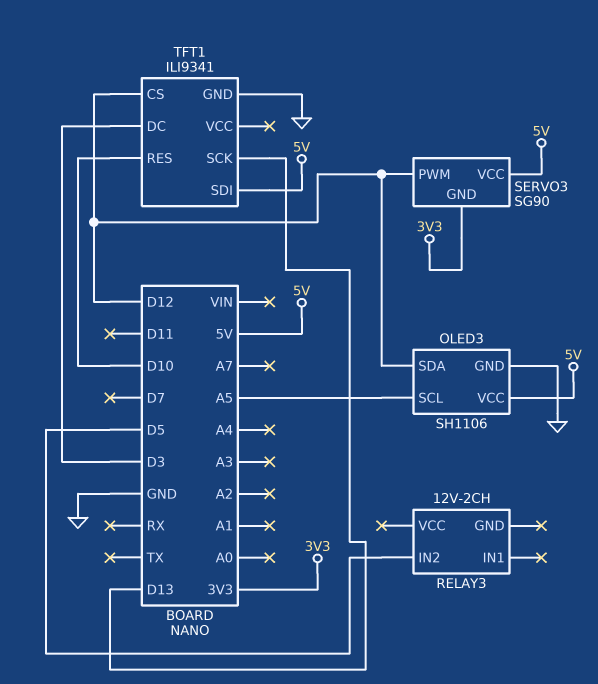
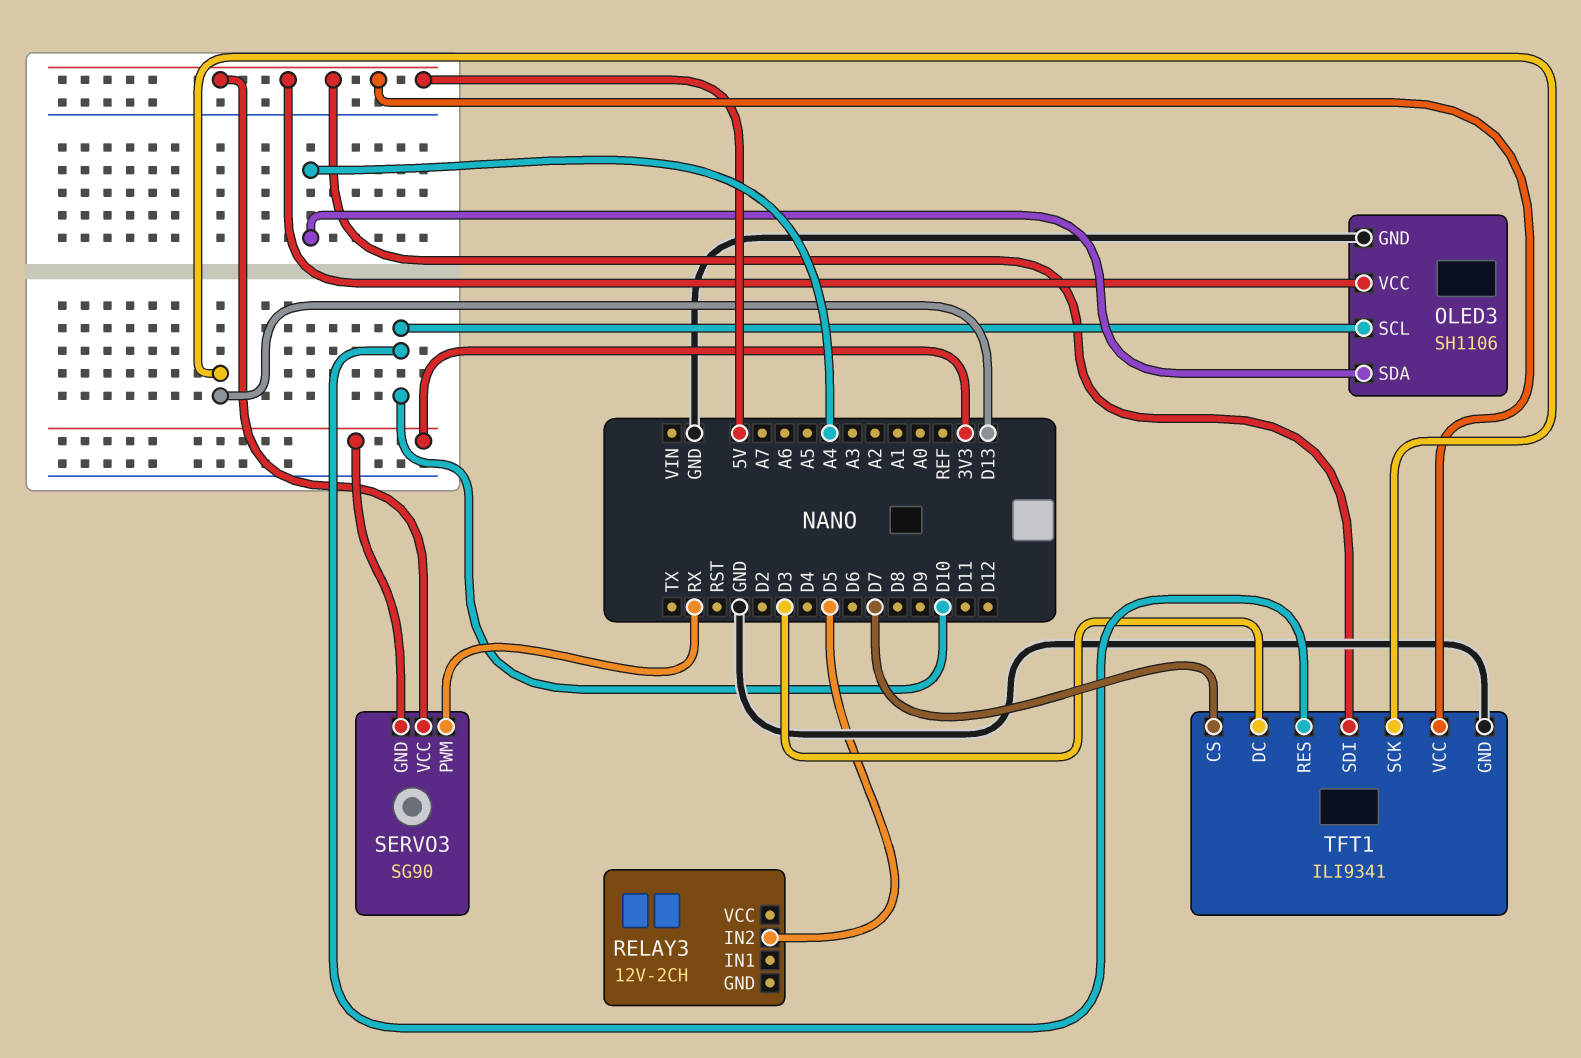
OLED3 pin SCL: A5 -> D10
OLED3 pin SDA: D12 -> A4
SERVO3 pin PWM: D12 -> RX
TFT1 pin CS: D12 -> D7
TFT1 pin VCC: none -> 5V

